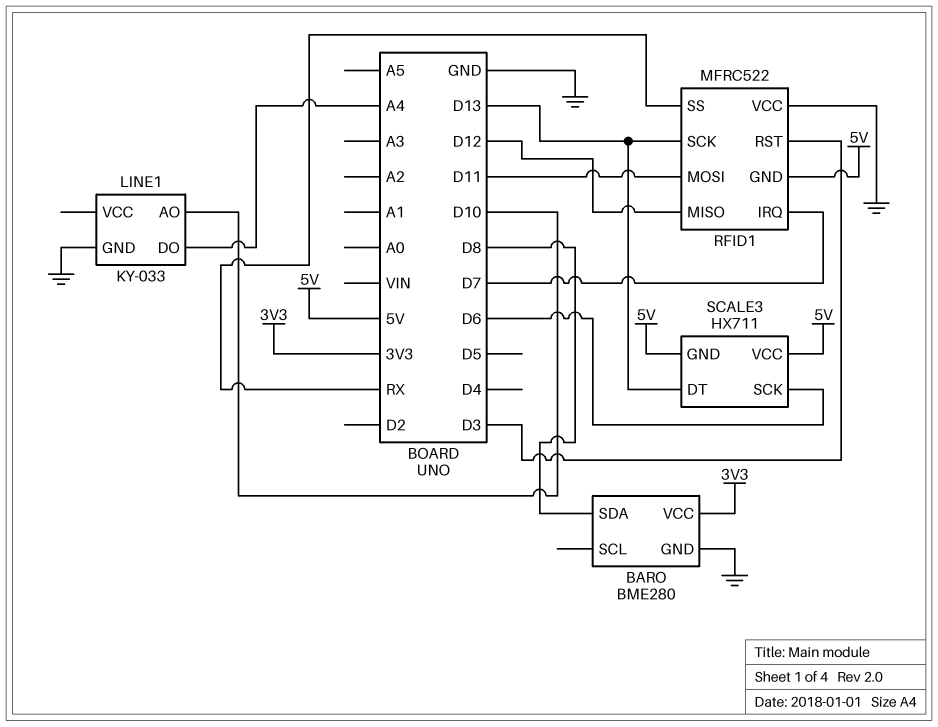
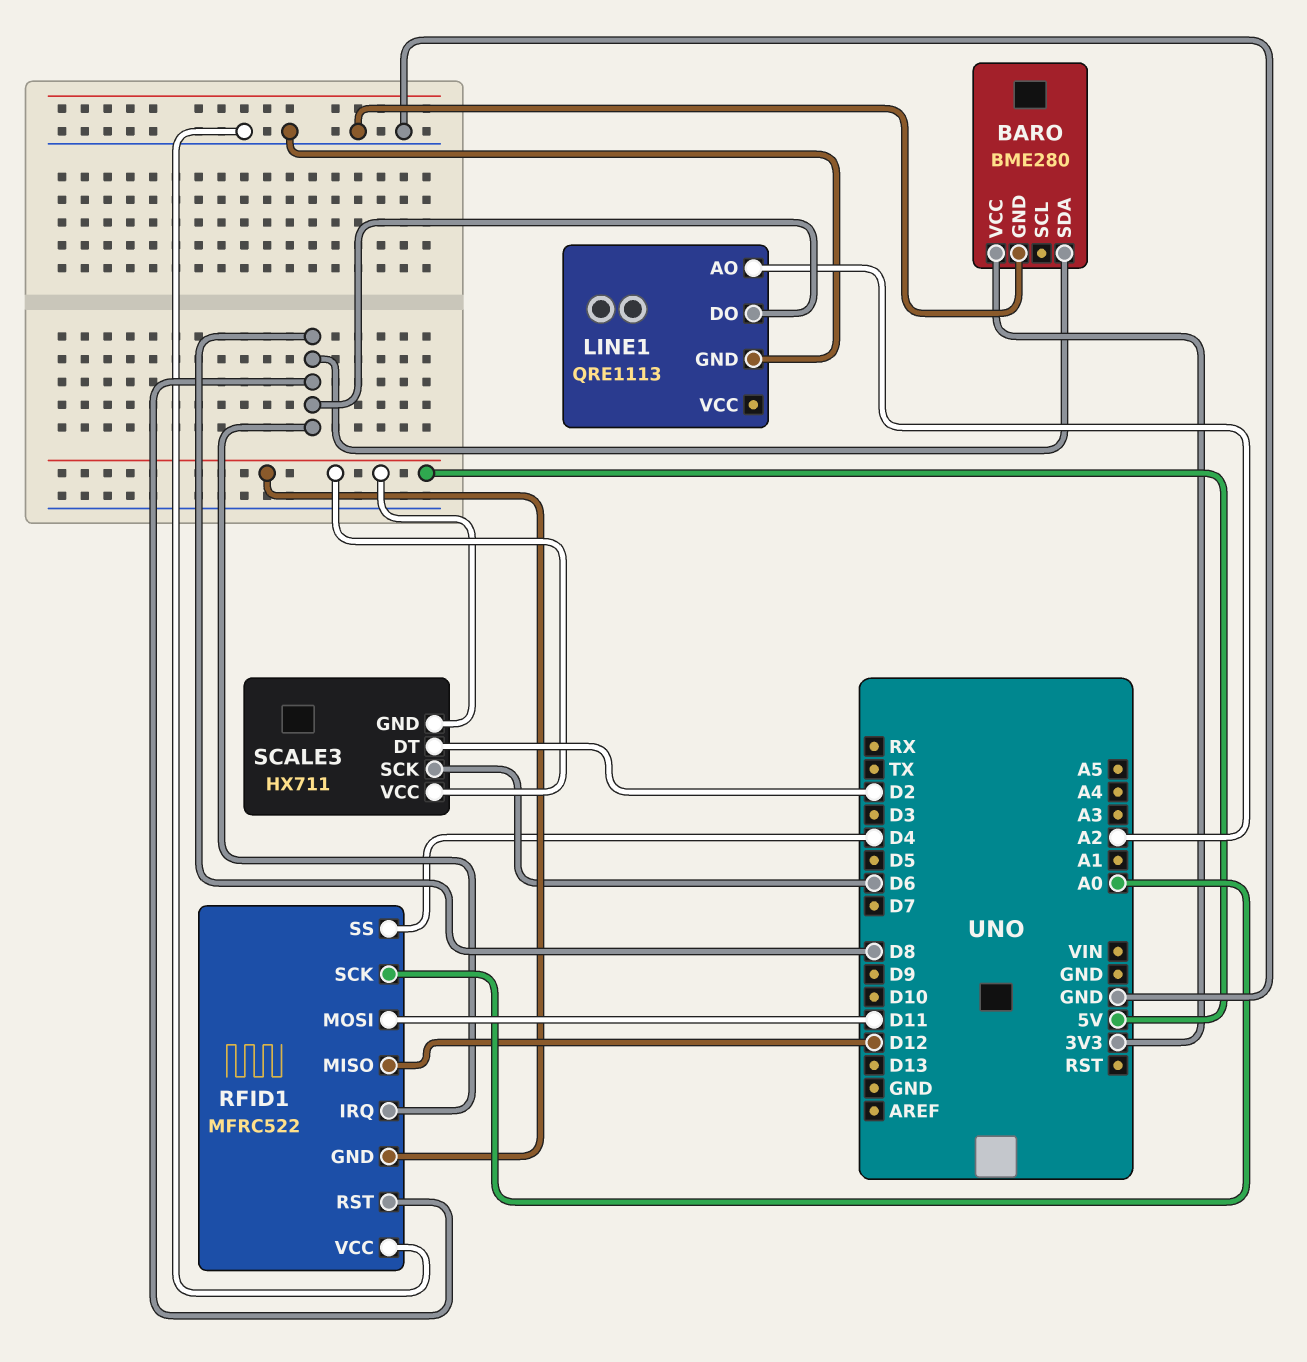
LINE1: KY-033 -> QRE1113
LINE1 pin AO: D10 -> A2
LINE1 pin DO: A4 -> D8
RFID1 pin IRQ: D7 -> D8
RFID1 pin RST: D3 -> D8
RFID1 pin SCK: D13 -> A0
RFID1 pin SS: RX -> D4
SCALE3 pin DT: D13 -> D2

